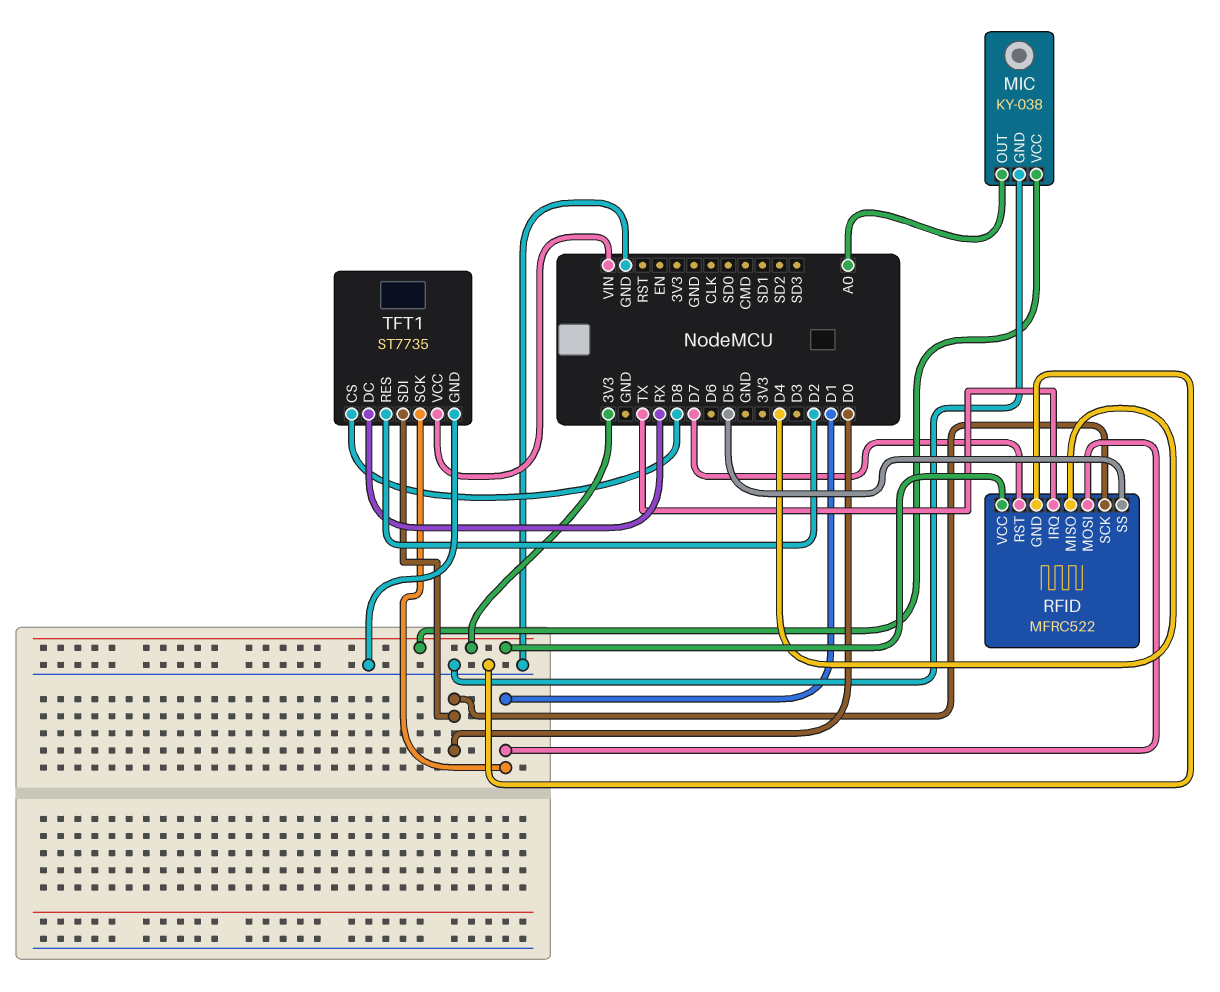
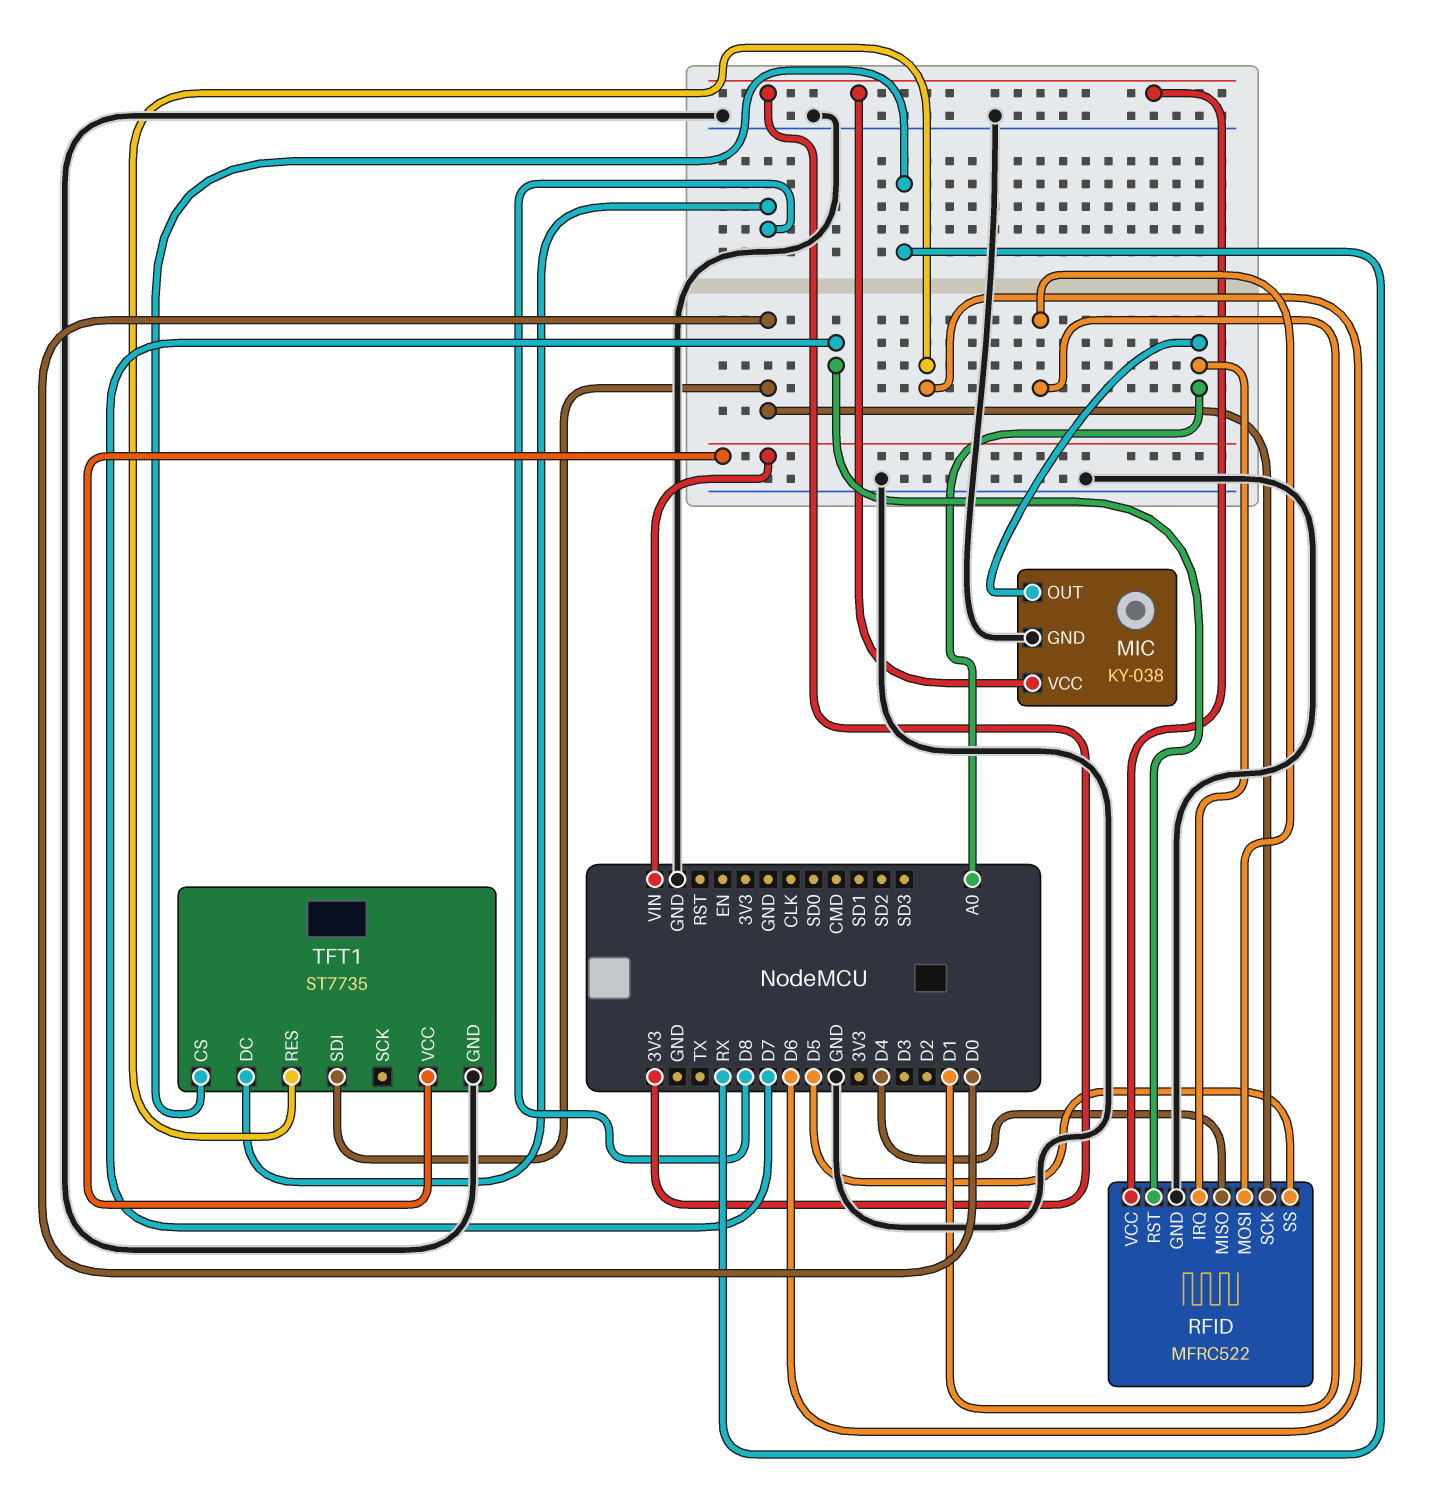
RFID pin IRQ: TX -> A0
TFT1 pin CS: D8 -> RX
TFT1 pin DC: RX -> D8
TFT1 pin RES: D2 -> D6
TFT1 pin SCK: D1 -> none

